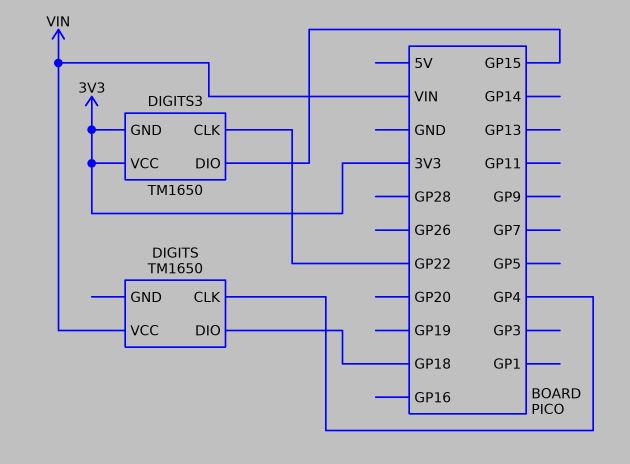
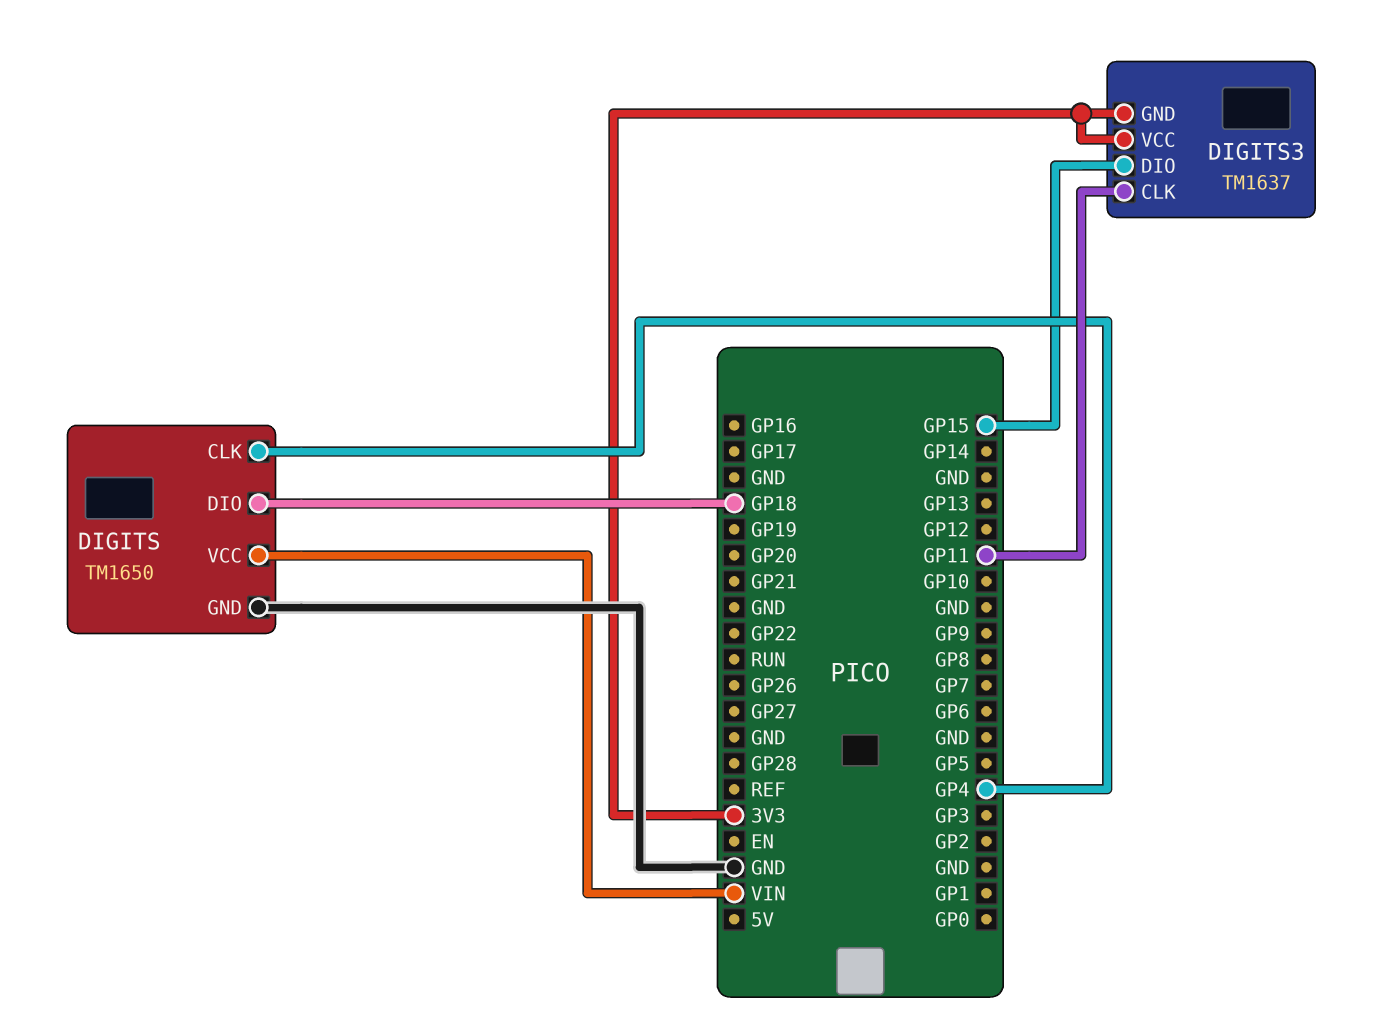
DIGITS pin GND: none -> GND
DIGITS3: TM1650 -> TM1637
DIGITS3 pin CLK: GP22 -> GP11

